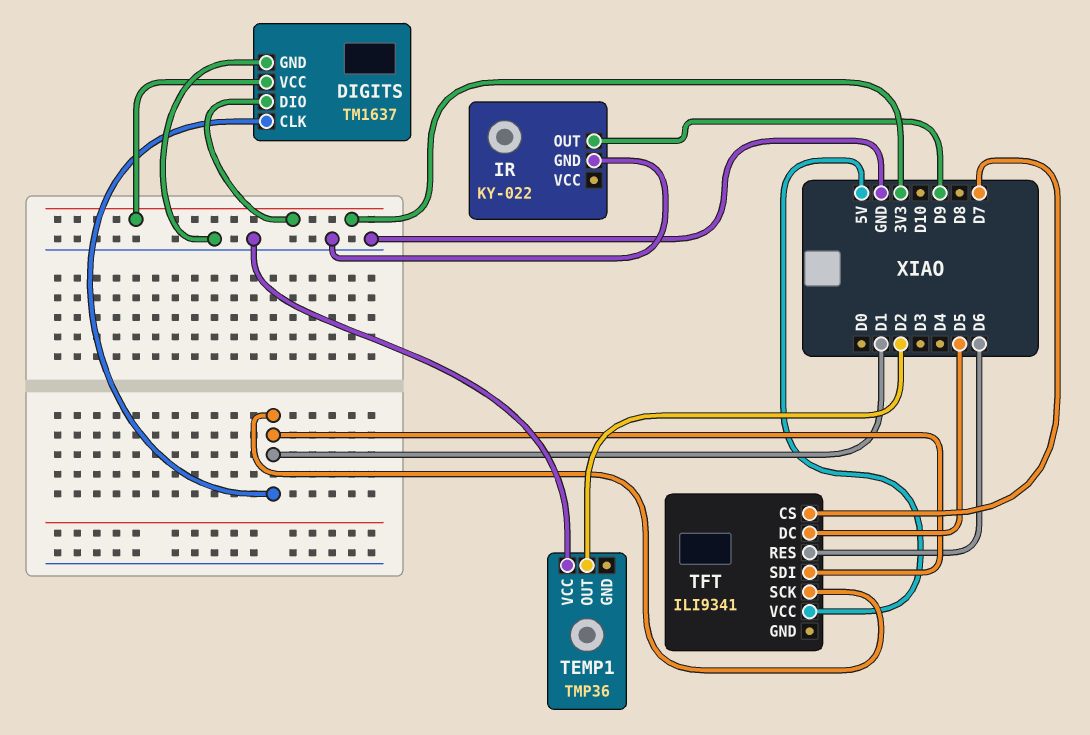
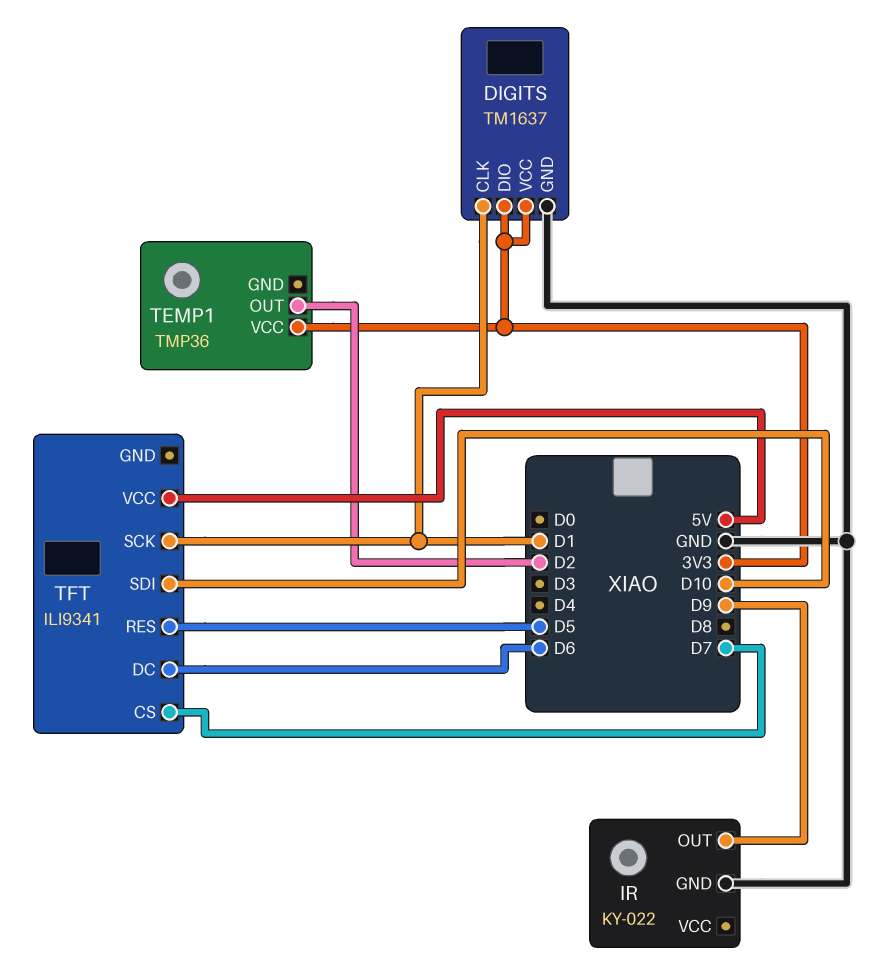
TEMP1 pin VCC: GND -> 3V3
TFT pin DC: D5 -> D6
TFT pin RES: D6 -> D5
TFT pin SDI: D1 -> D10

